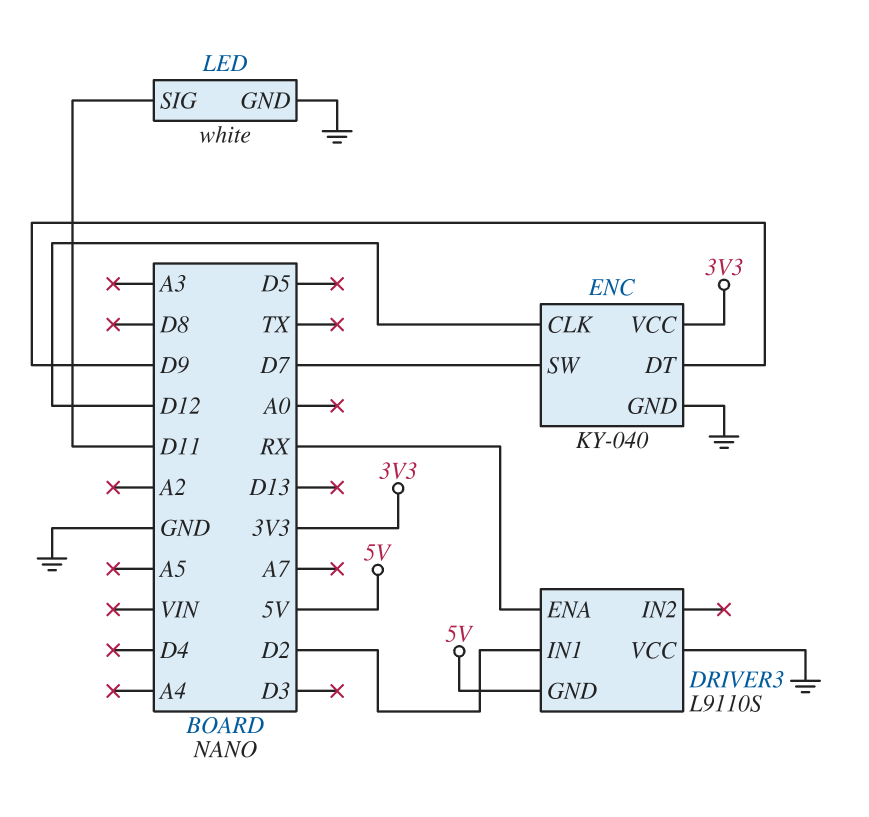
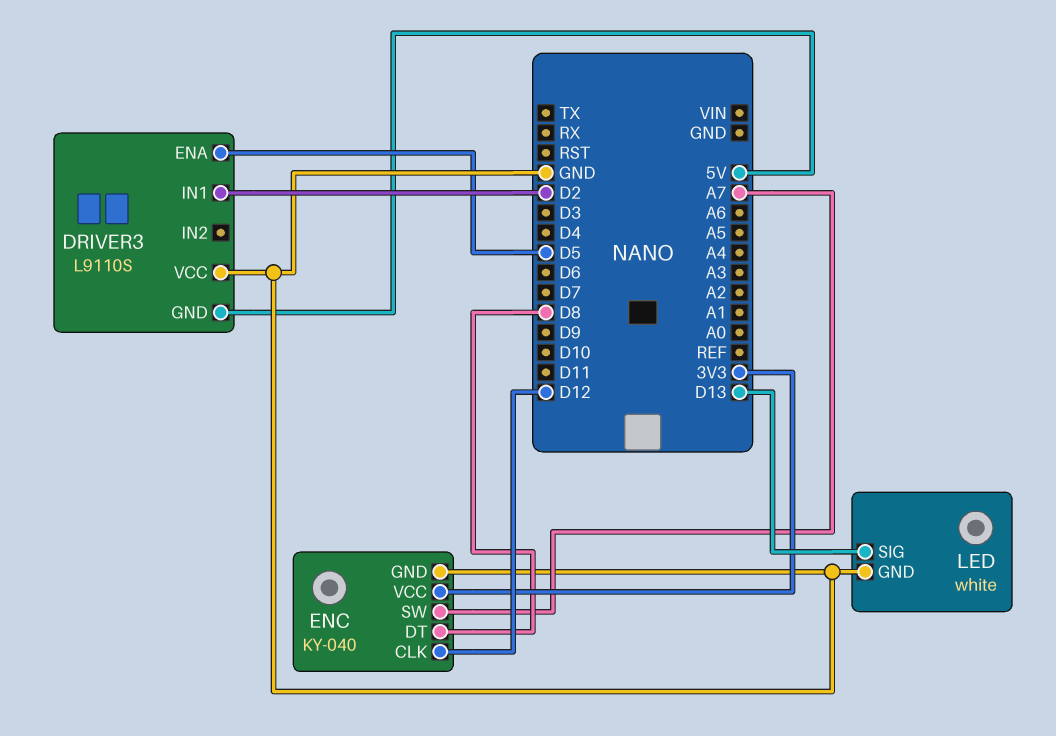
DRIVER3 pin ENA: RX -> D5
ENC pin DT: D9 -> D8
ENC pin SW: D7 -> A7
LED pin SIG: D11 -> D13

